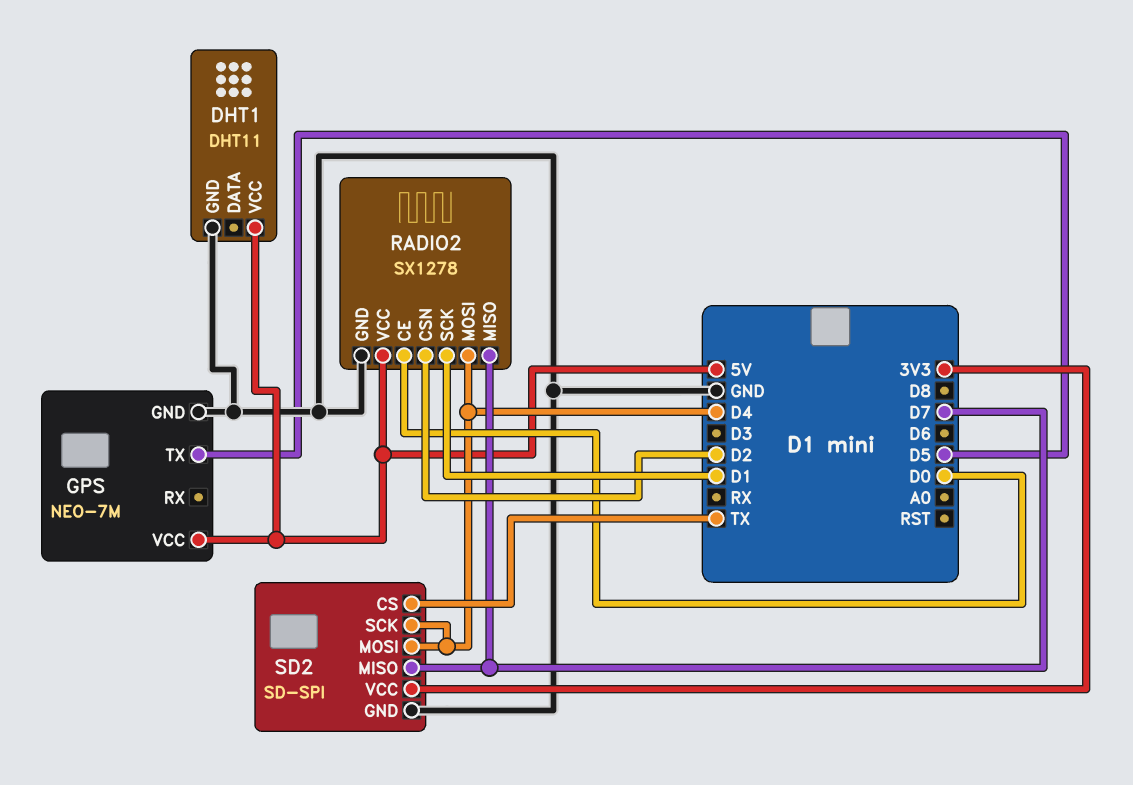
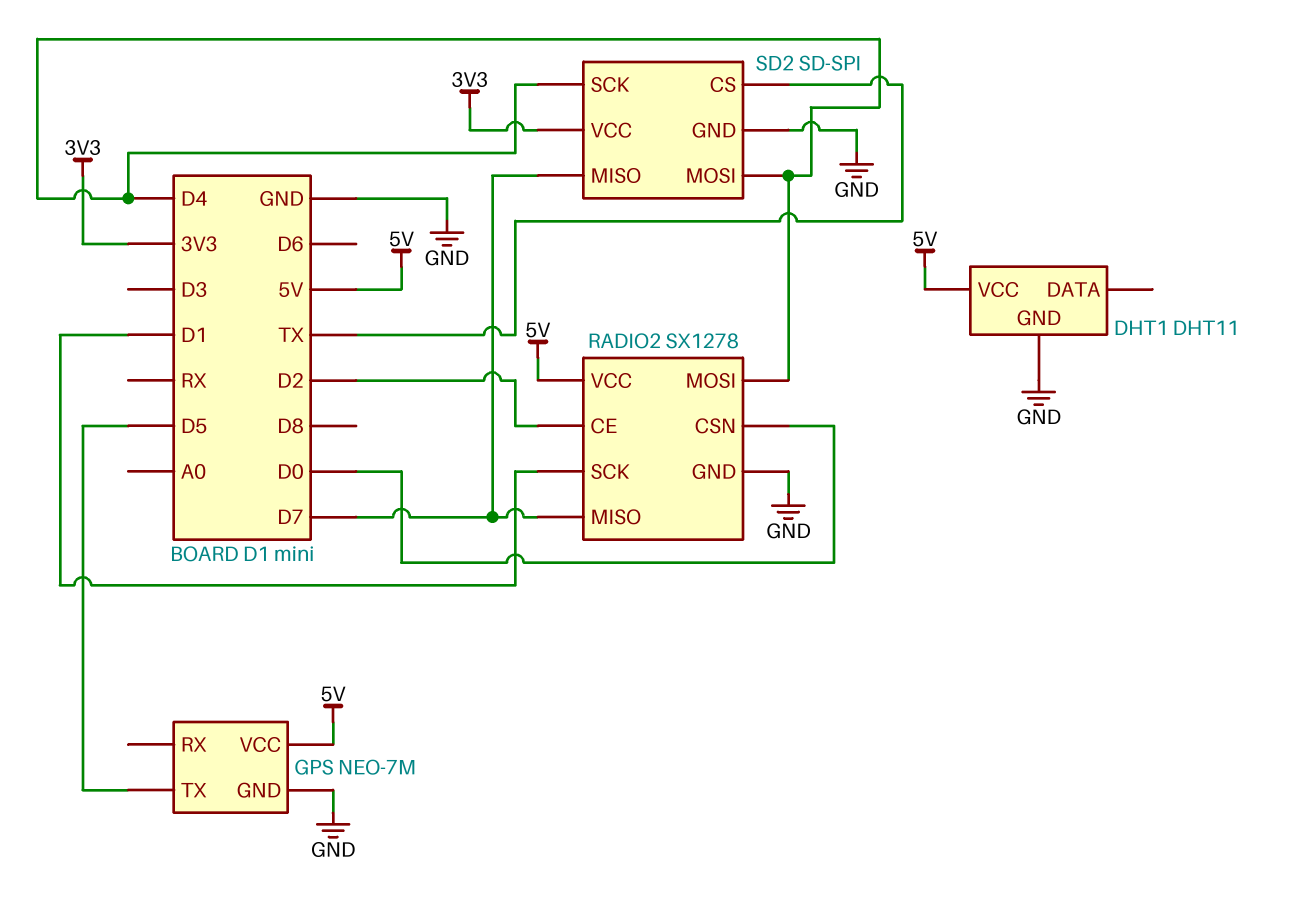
RADIO2 pin CE: D0 -> D2
RADIO2 pin CSN: D2 -> D0

